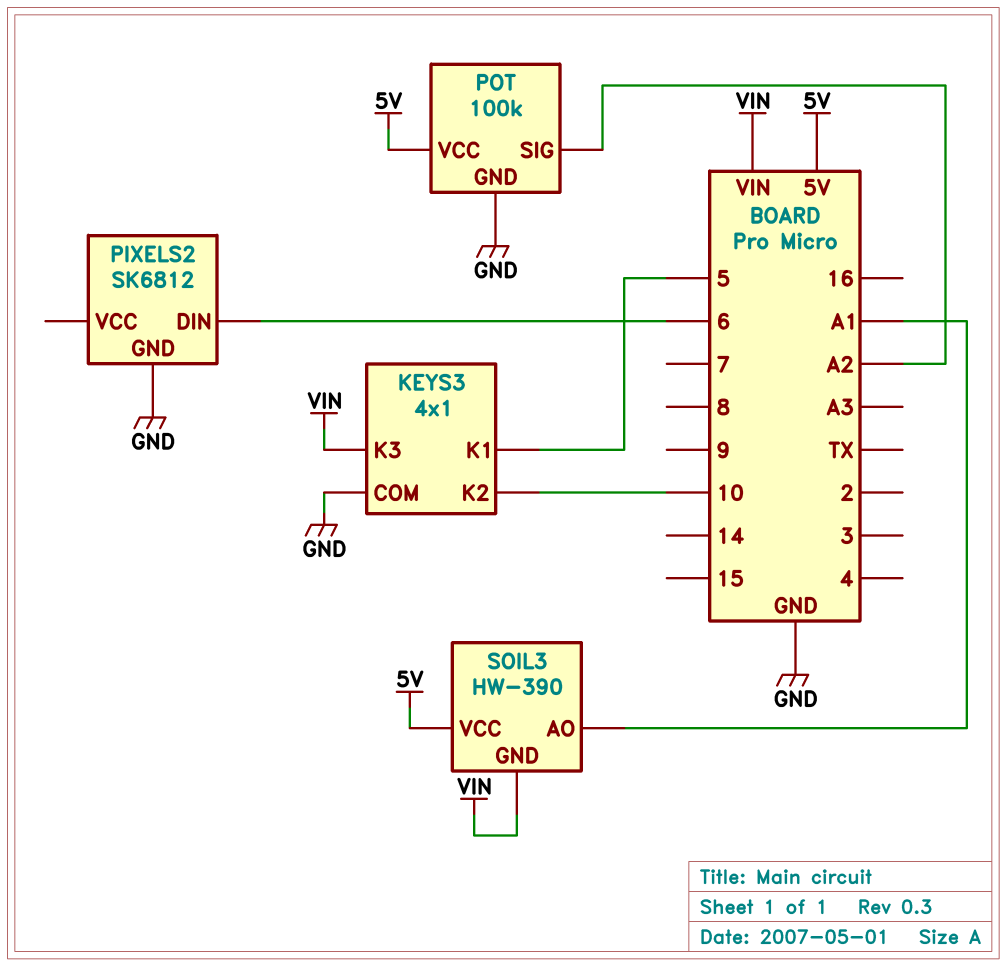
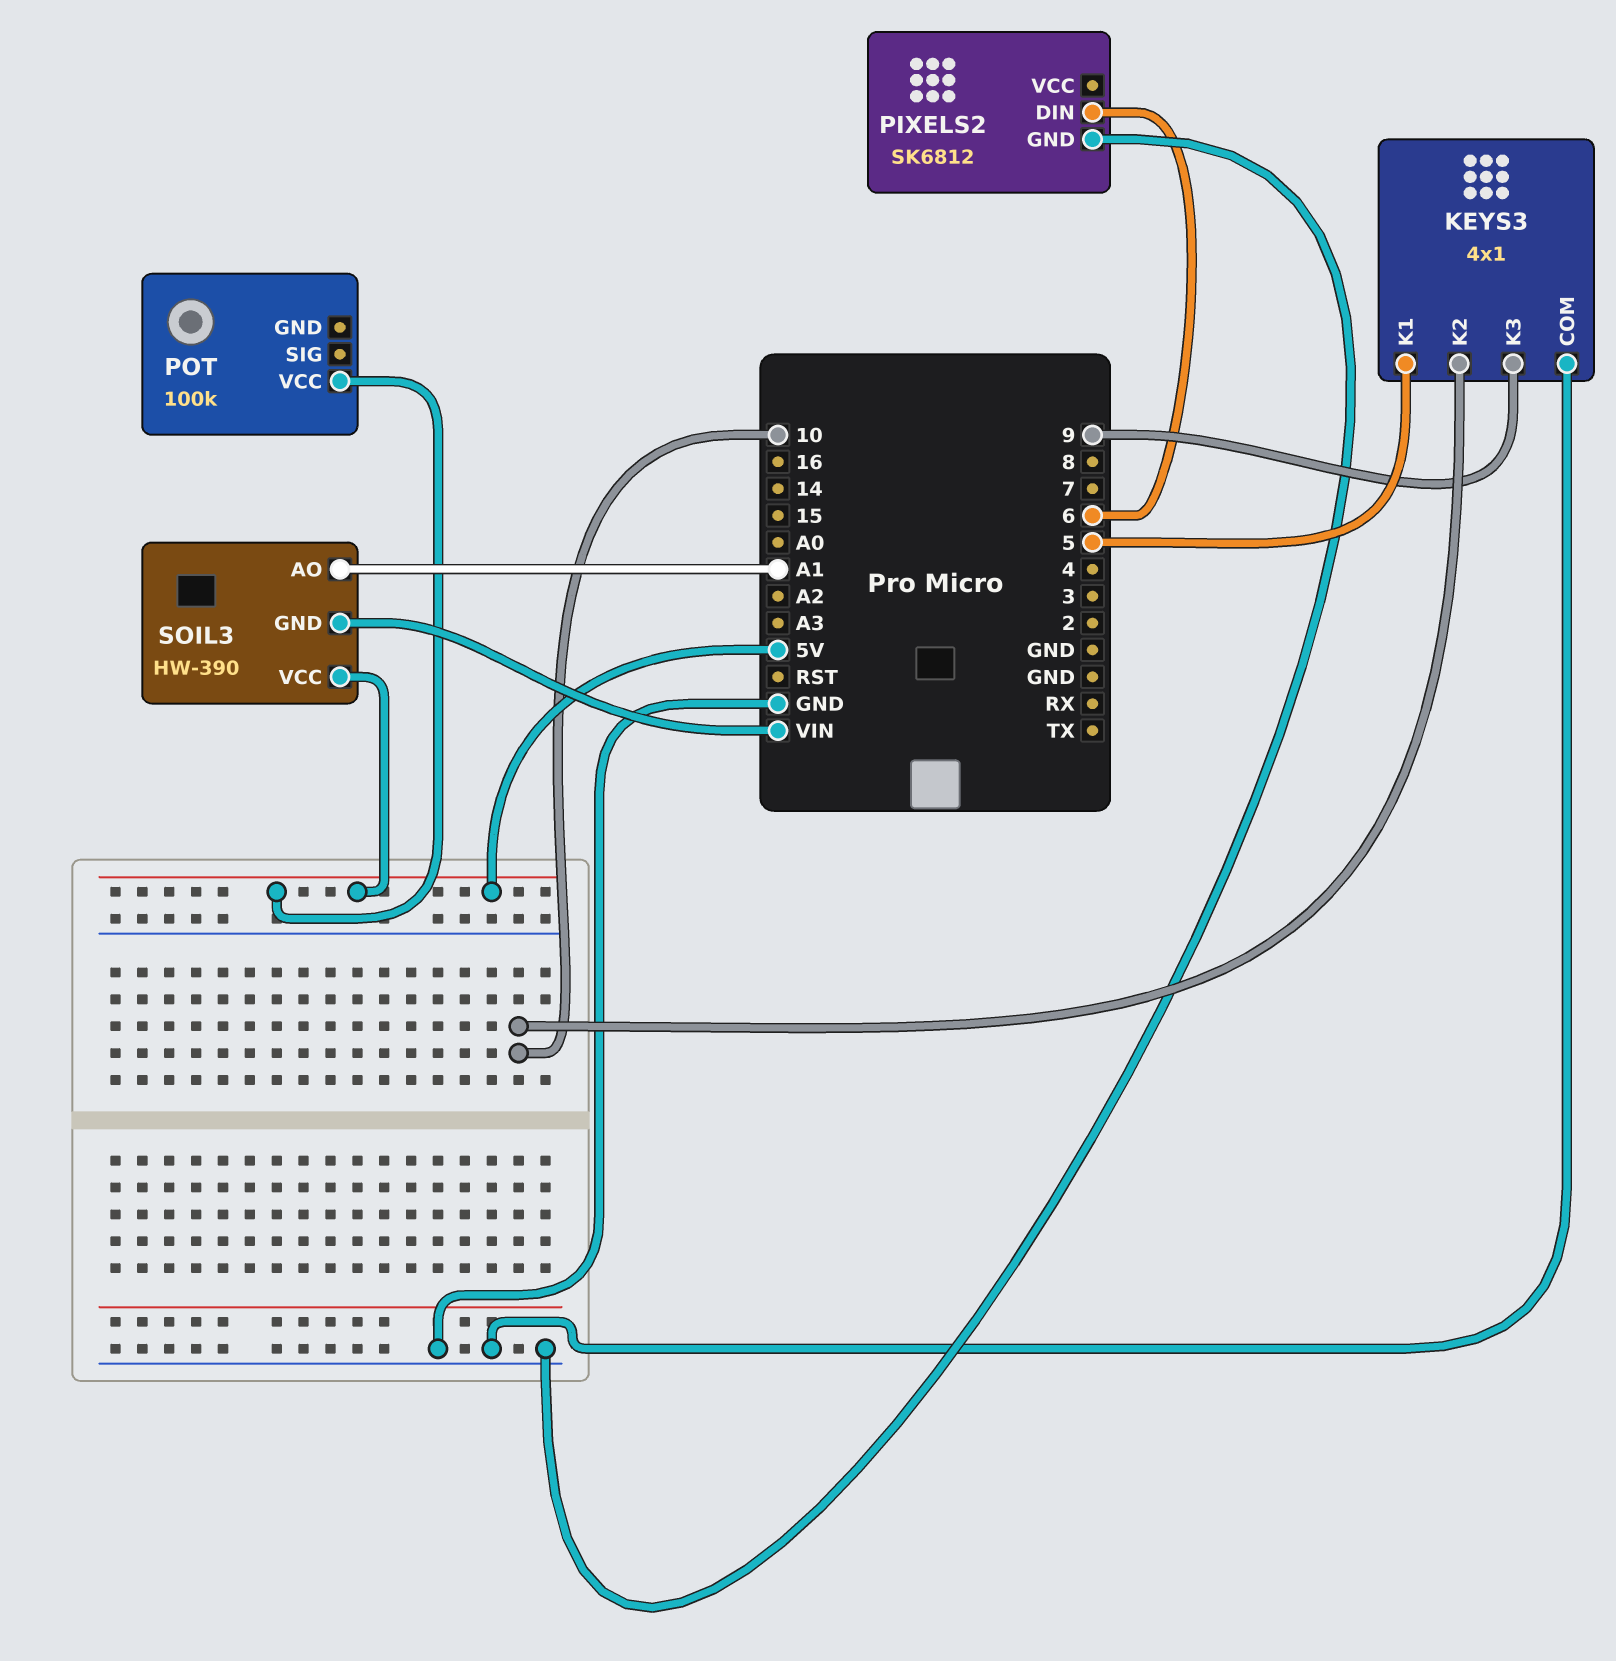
KEYS3 pin K3: VIN -> 9
POT pin GND: GND -> none
POT pin SIG: A2 -> none

